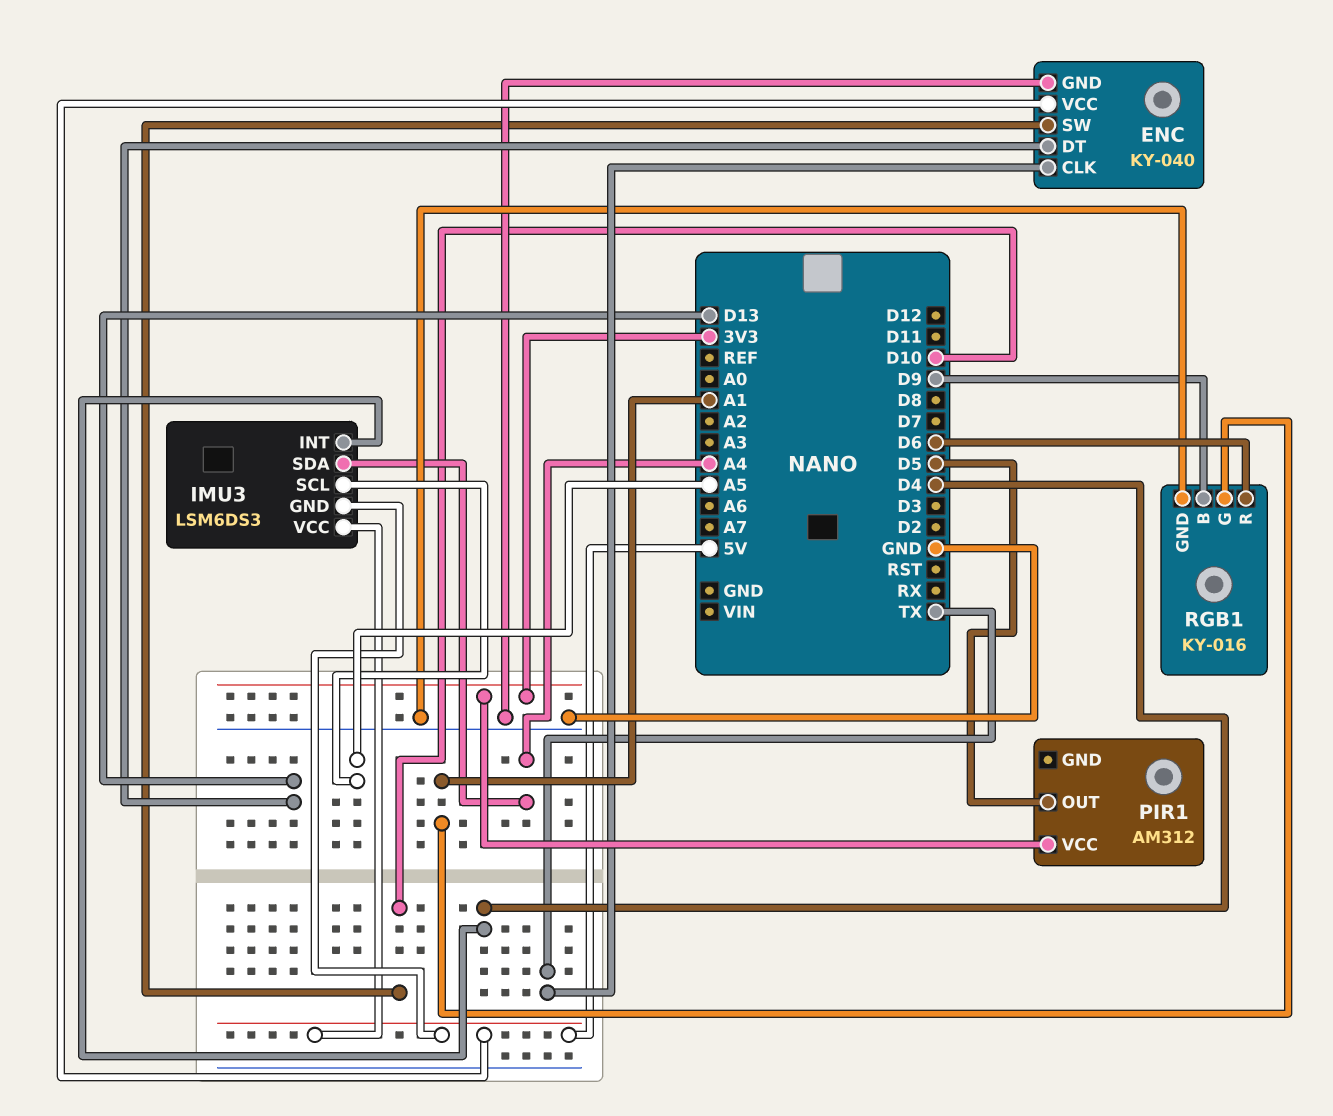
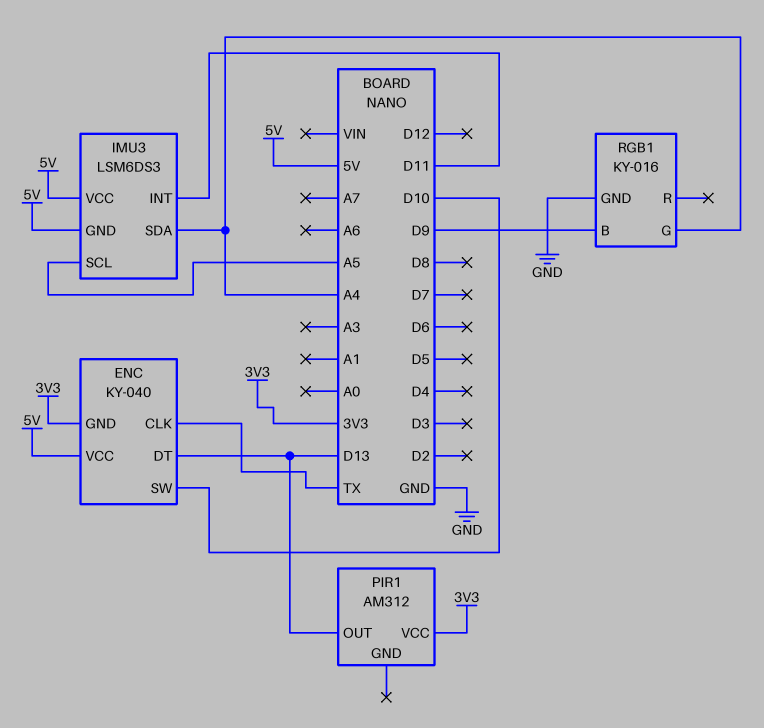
ENC pin GND: GND -> 3V3
IMU3 pin INT: D4 -> D11
PIR1 pin OUT: D5 -> D13
RGB1 pin G: A1 -> A4
RGB1 pin R: D6 -> none

